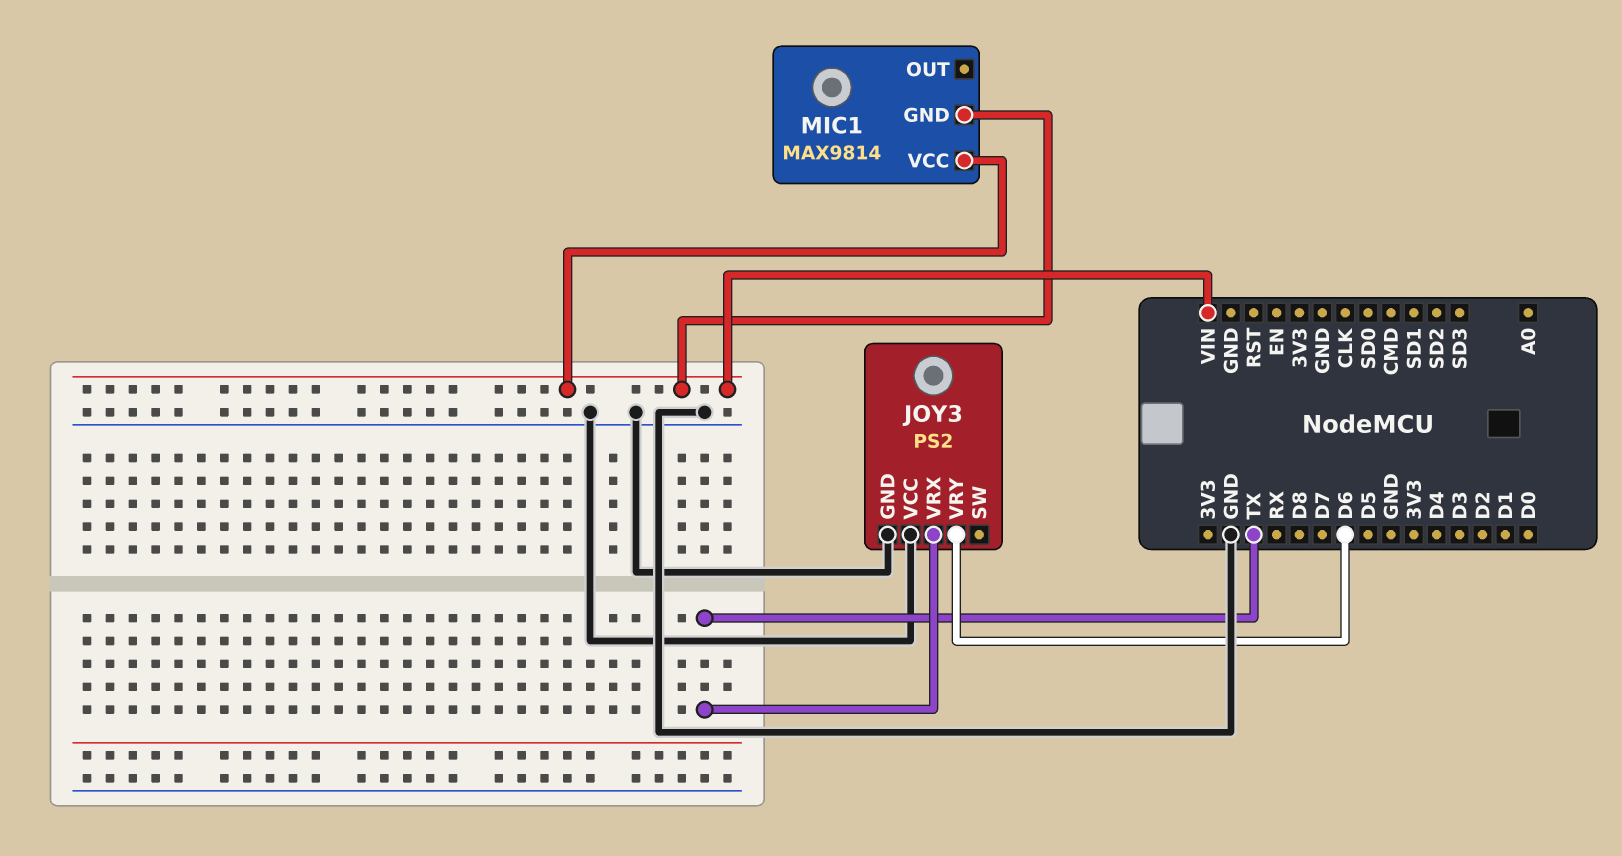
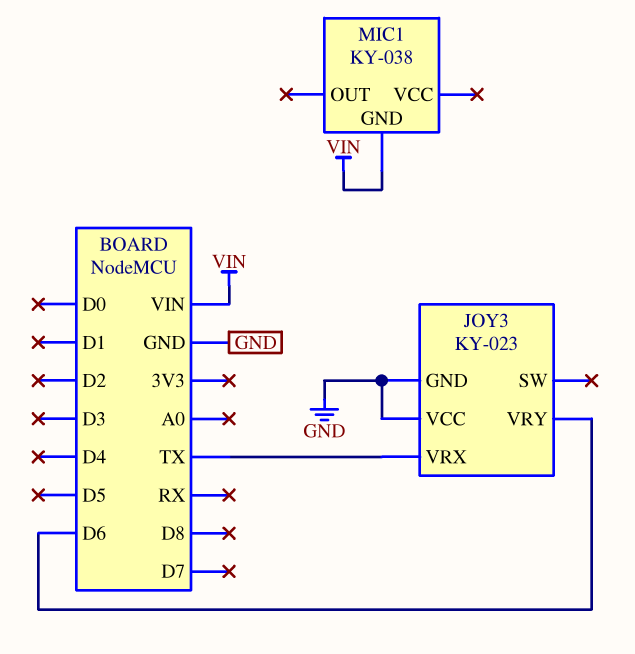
JOY3: PS2 -> KY-023
MIC1: MAX9814 -> KY-038
MIC1 pin VCC: VIN -> none

